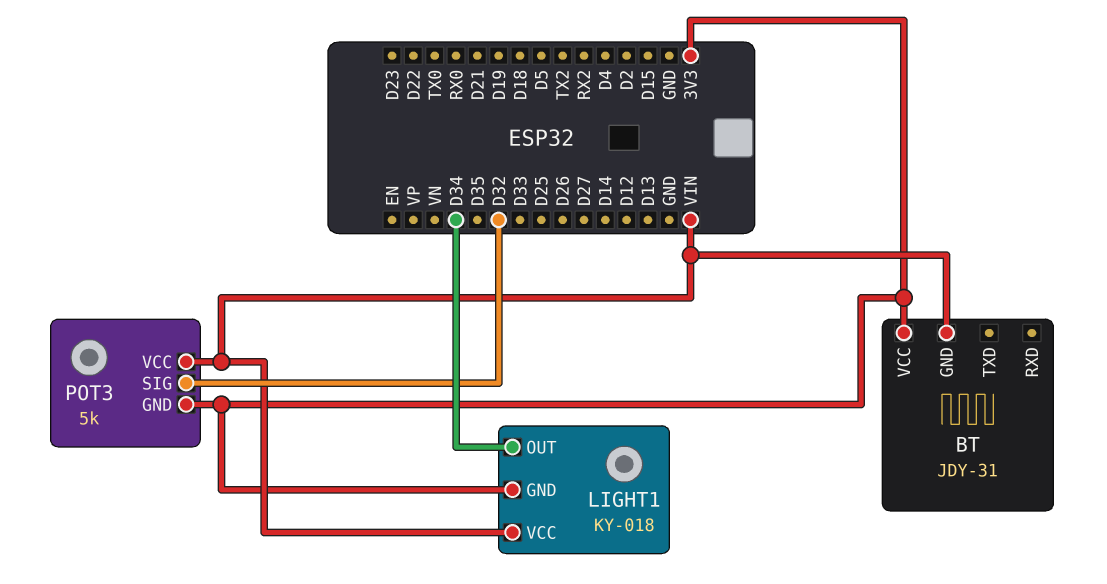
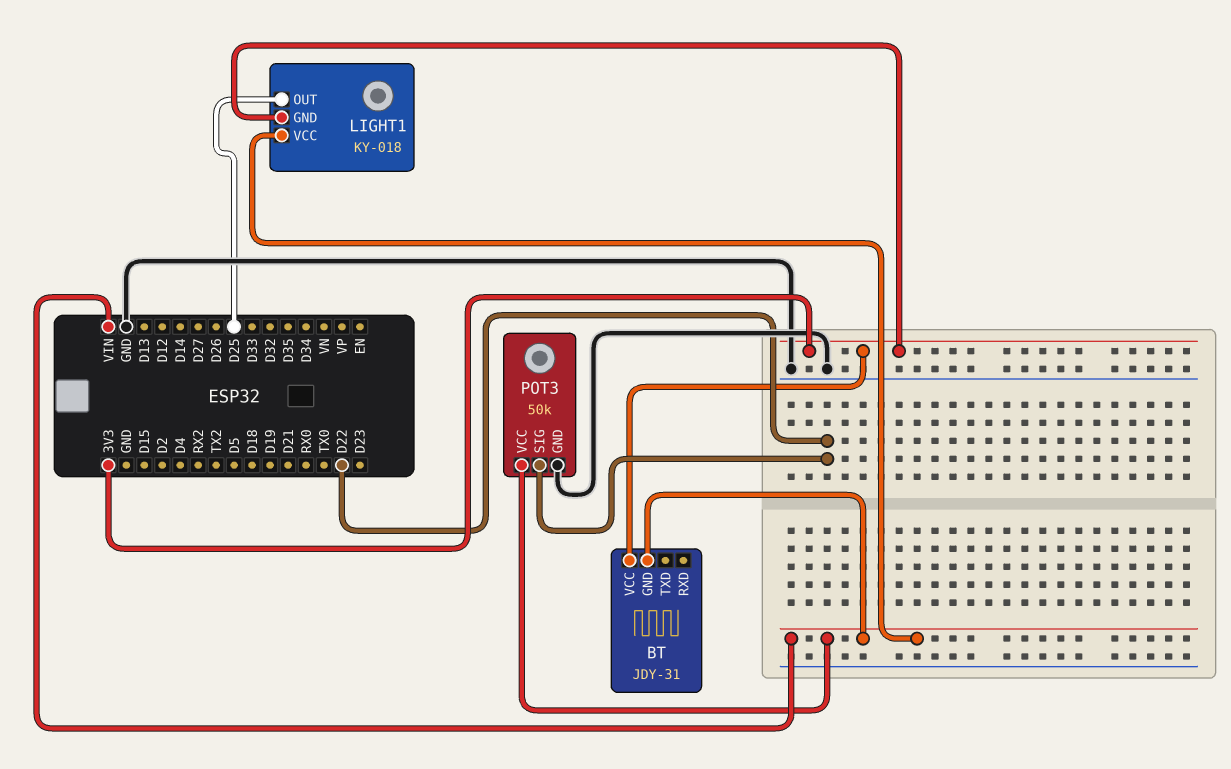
LIGHT1 pin OUT: D34 -> D25
POT3: 5k -> 50k
POT3 pin GND: 3V3 -> GND
POT3 pin SIG: D32 -> D22

